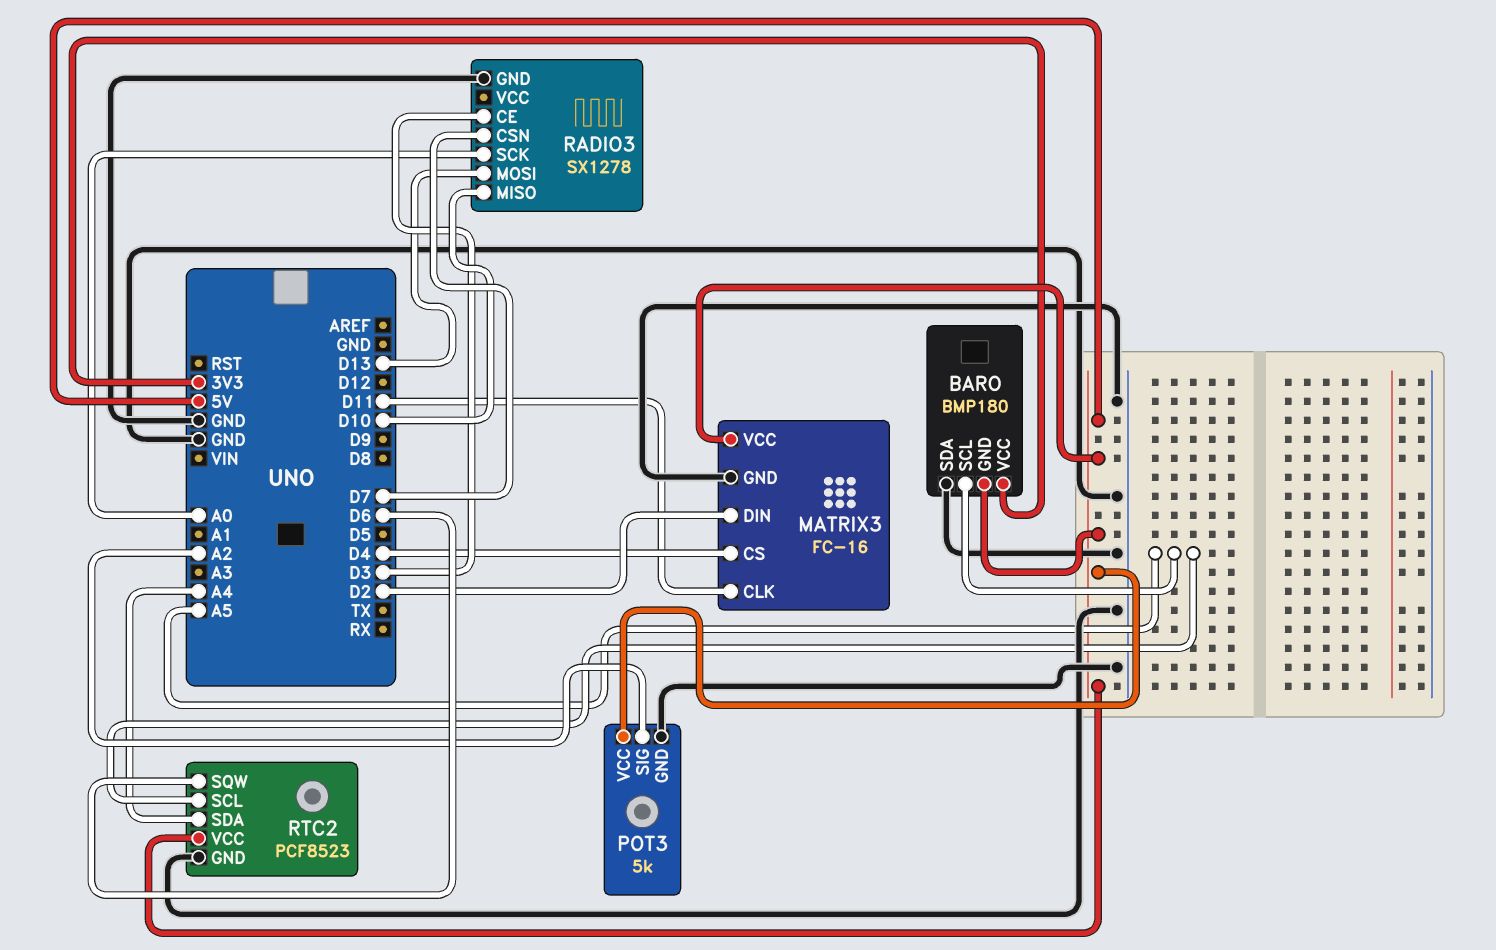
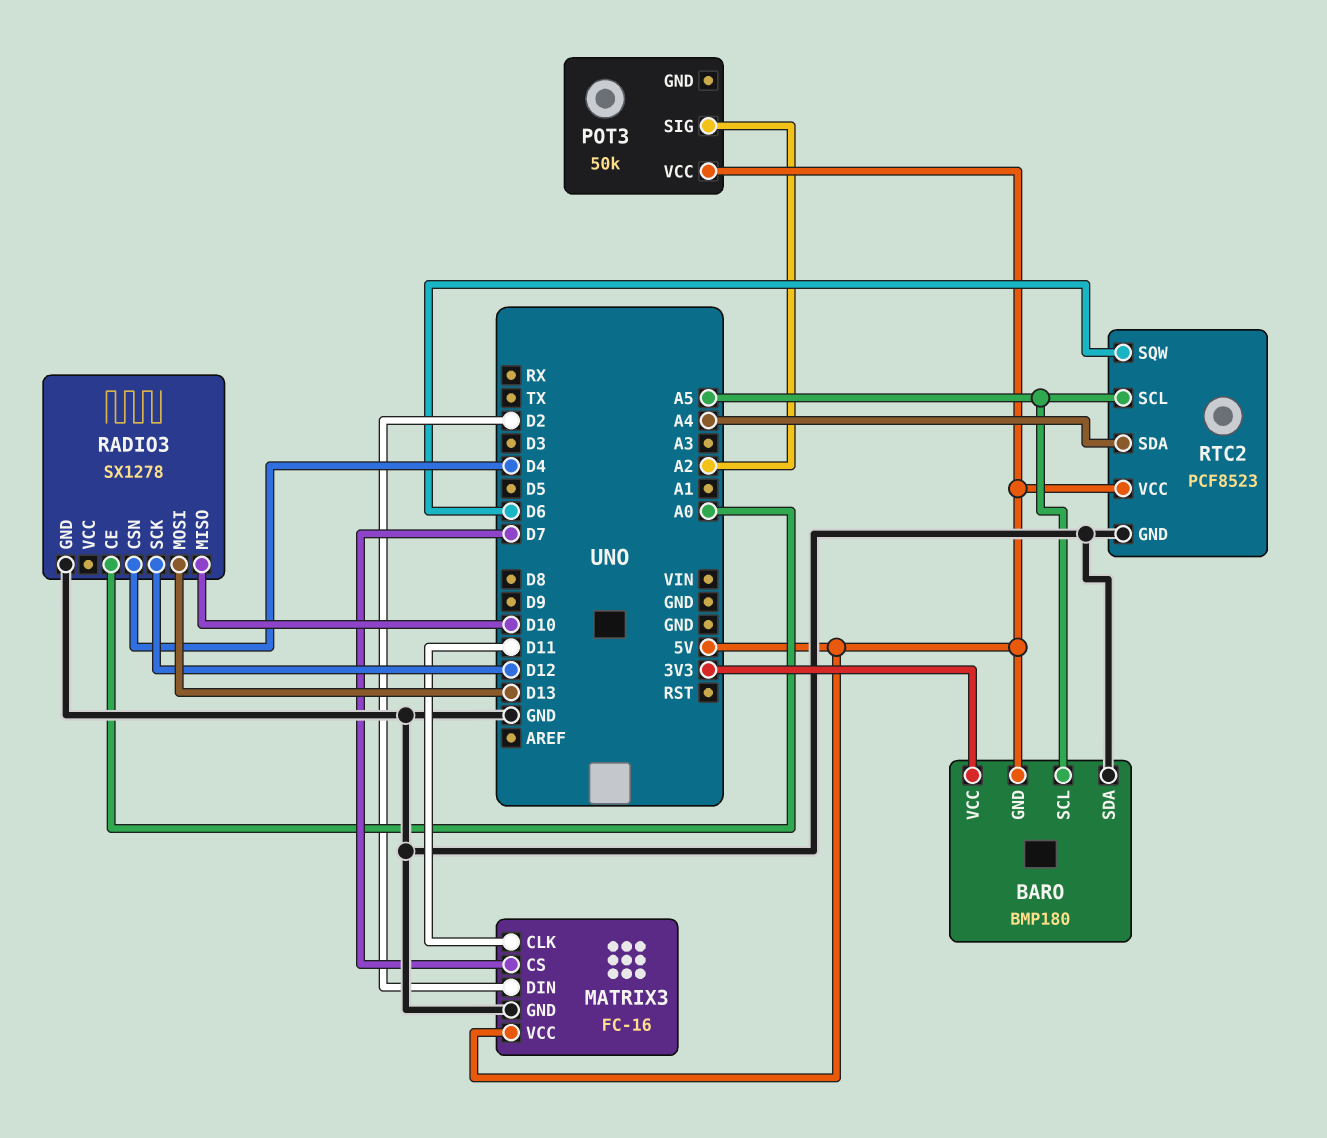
MATRIX3 pin CS: D4 -> D7
POT3: 5k -> 50k
POT3 pin GND: GND -> none
RADIO3 pin CE: D3 -> A0
RADIO3 pin CSN: D7 -> D4
RADIO3 pin SCK: A0 -> D12

